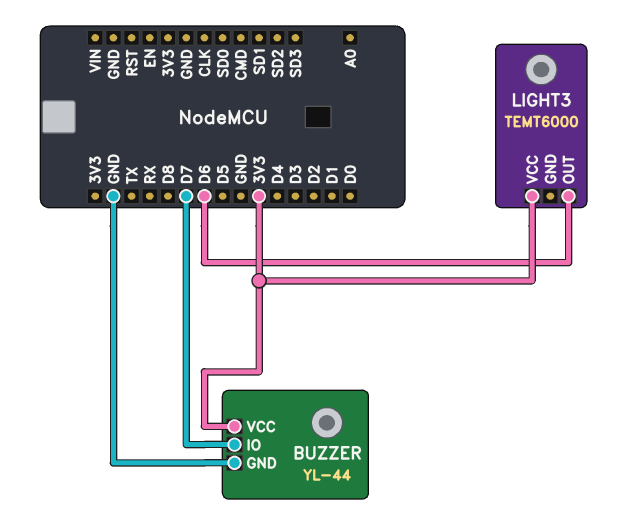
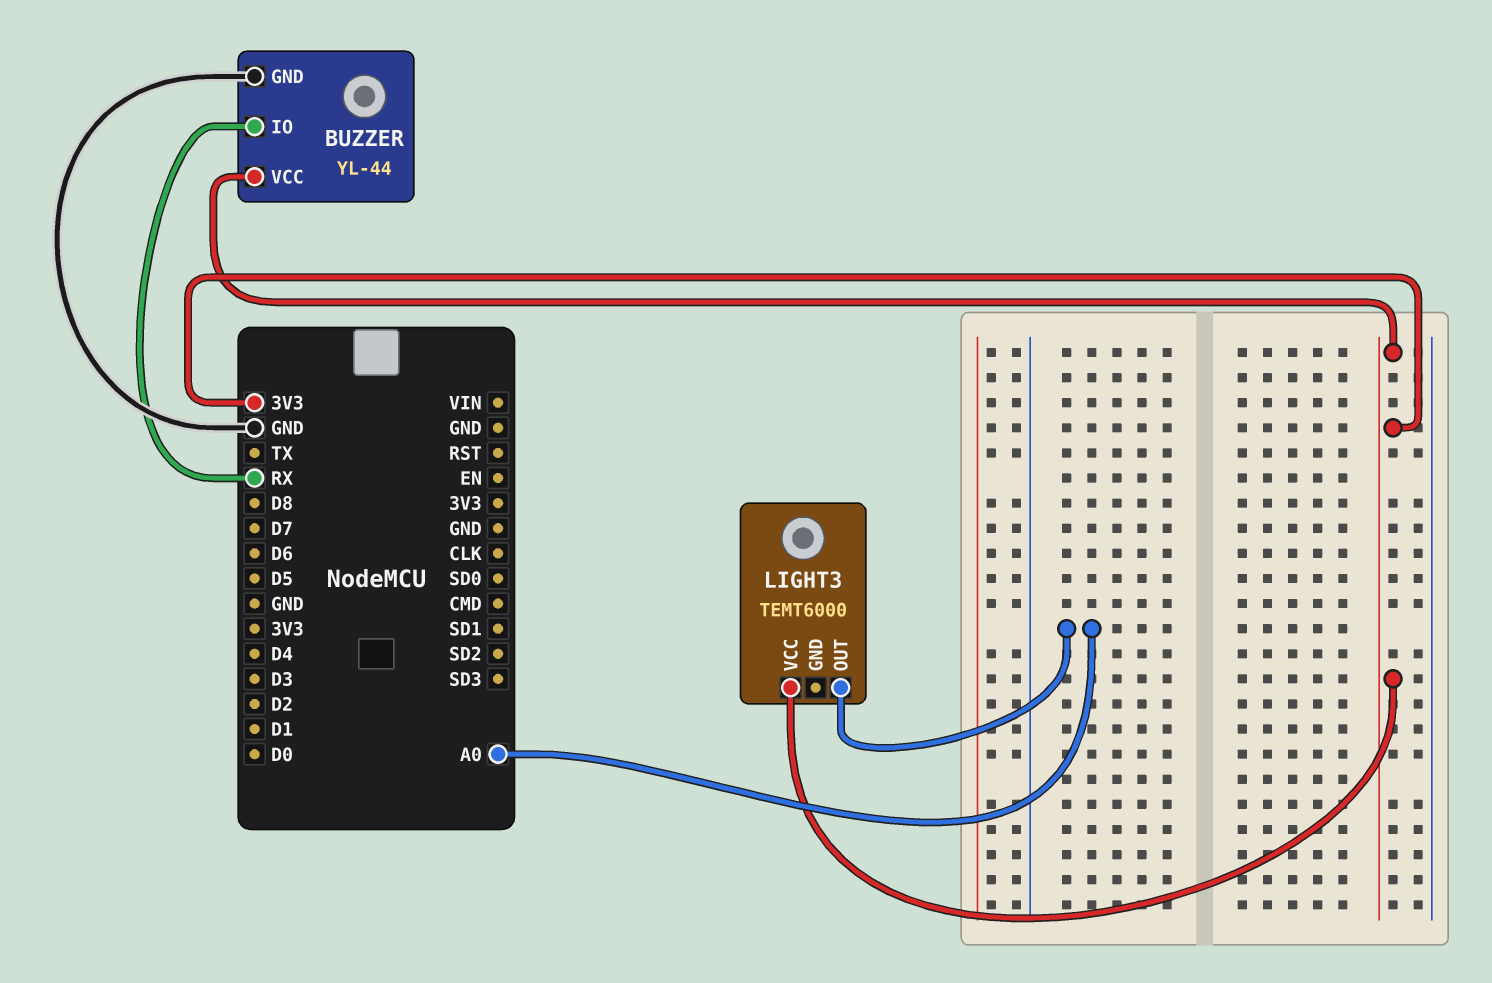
BUZZER pin IO: D7 -> RX
LIGHT3 pin OUT: D6 -> A0

